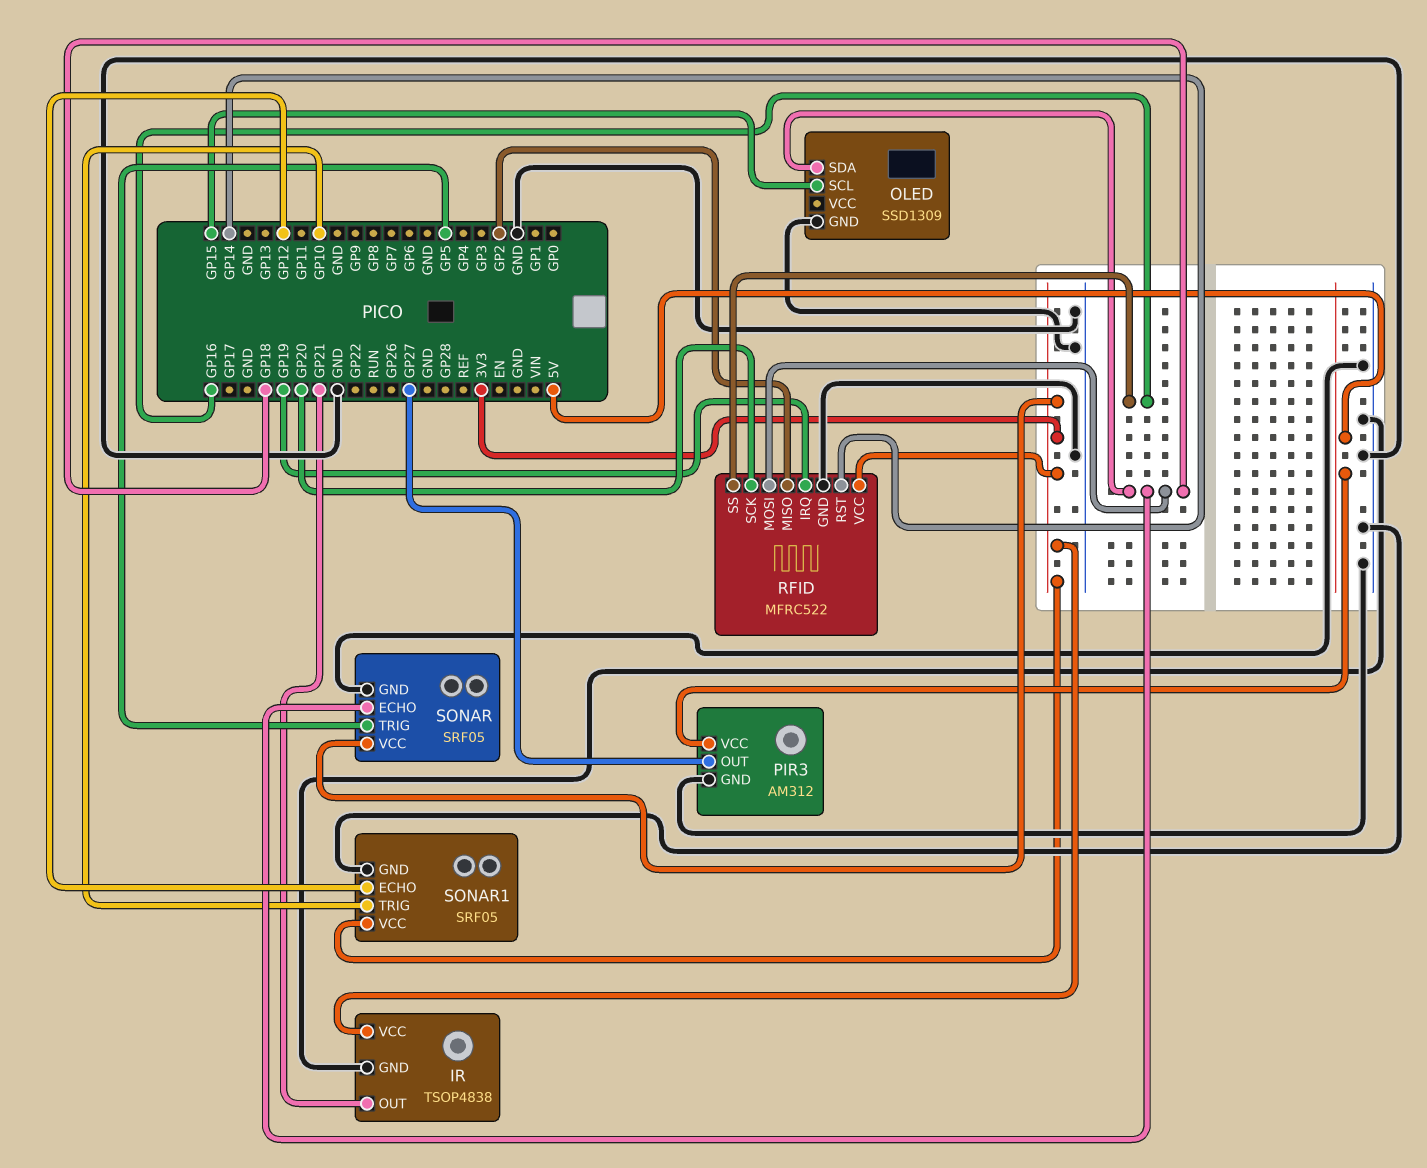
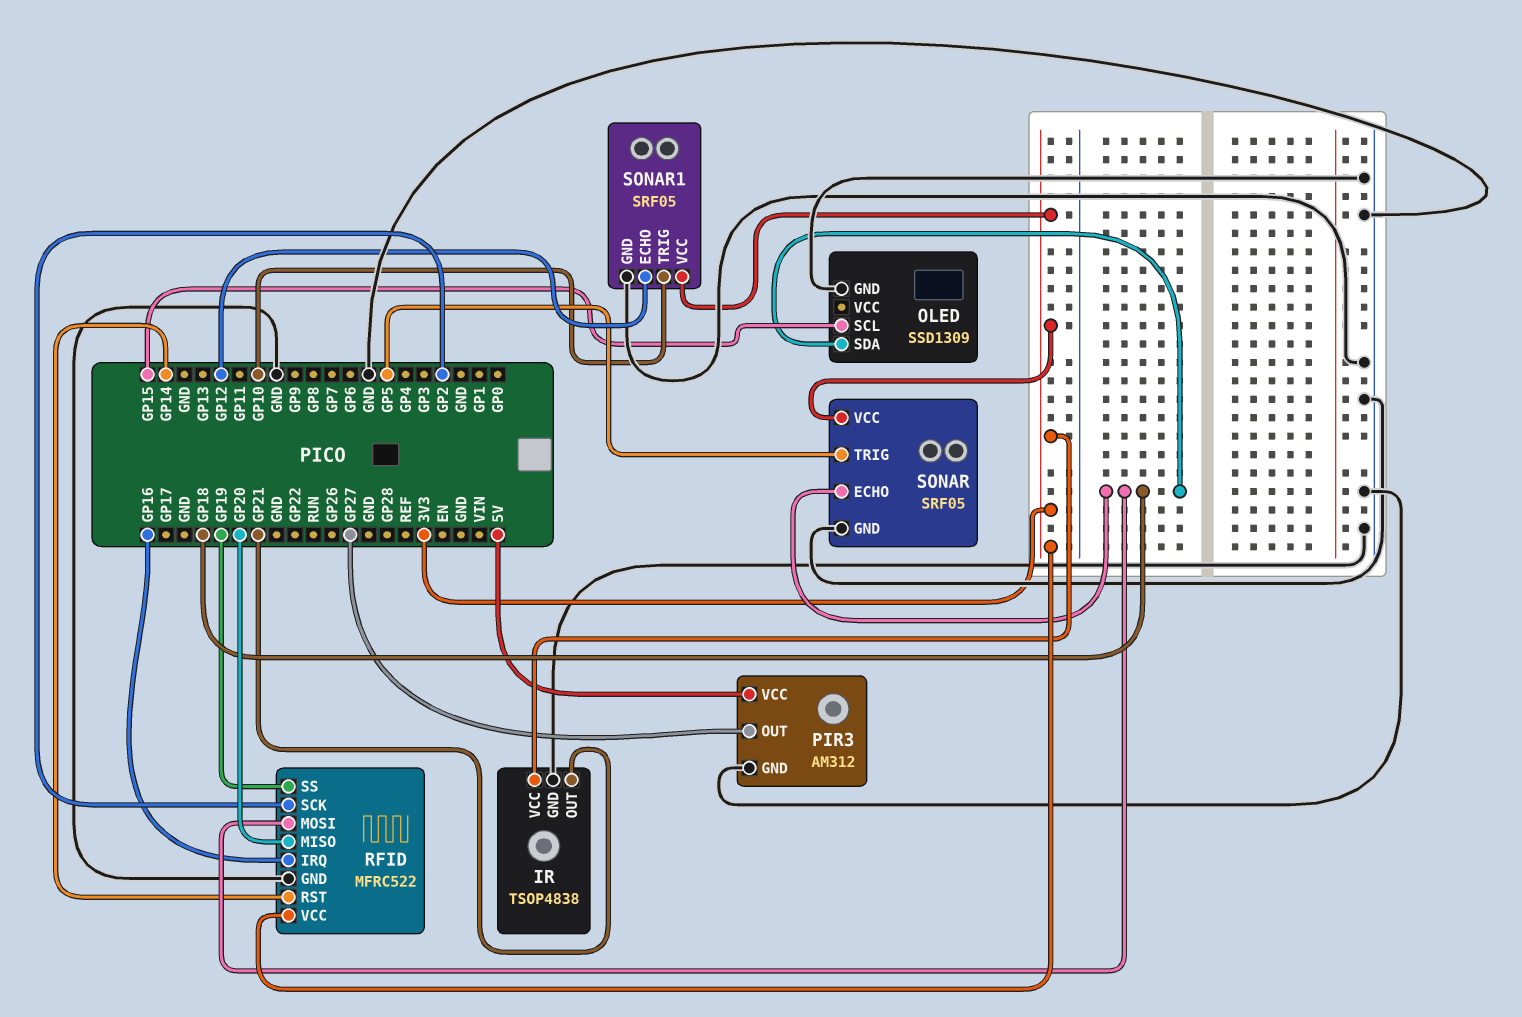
RFID pin IRQ: GP19 -> GP16
RFID pin MISO: GP2 -> GP20
RFID pin SCK: GP20 -> GP2
RFID pin SS: GP16 -> GP19

